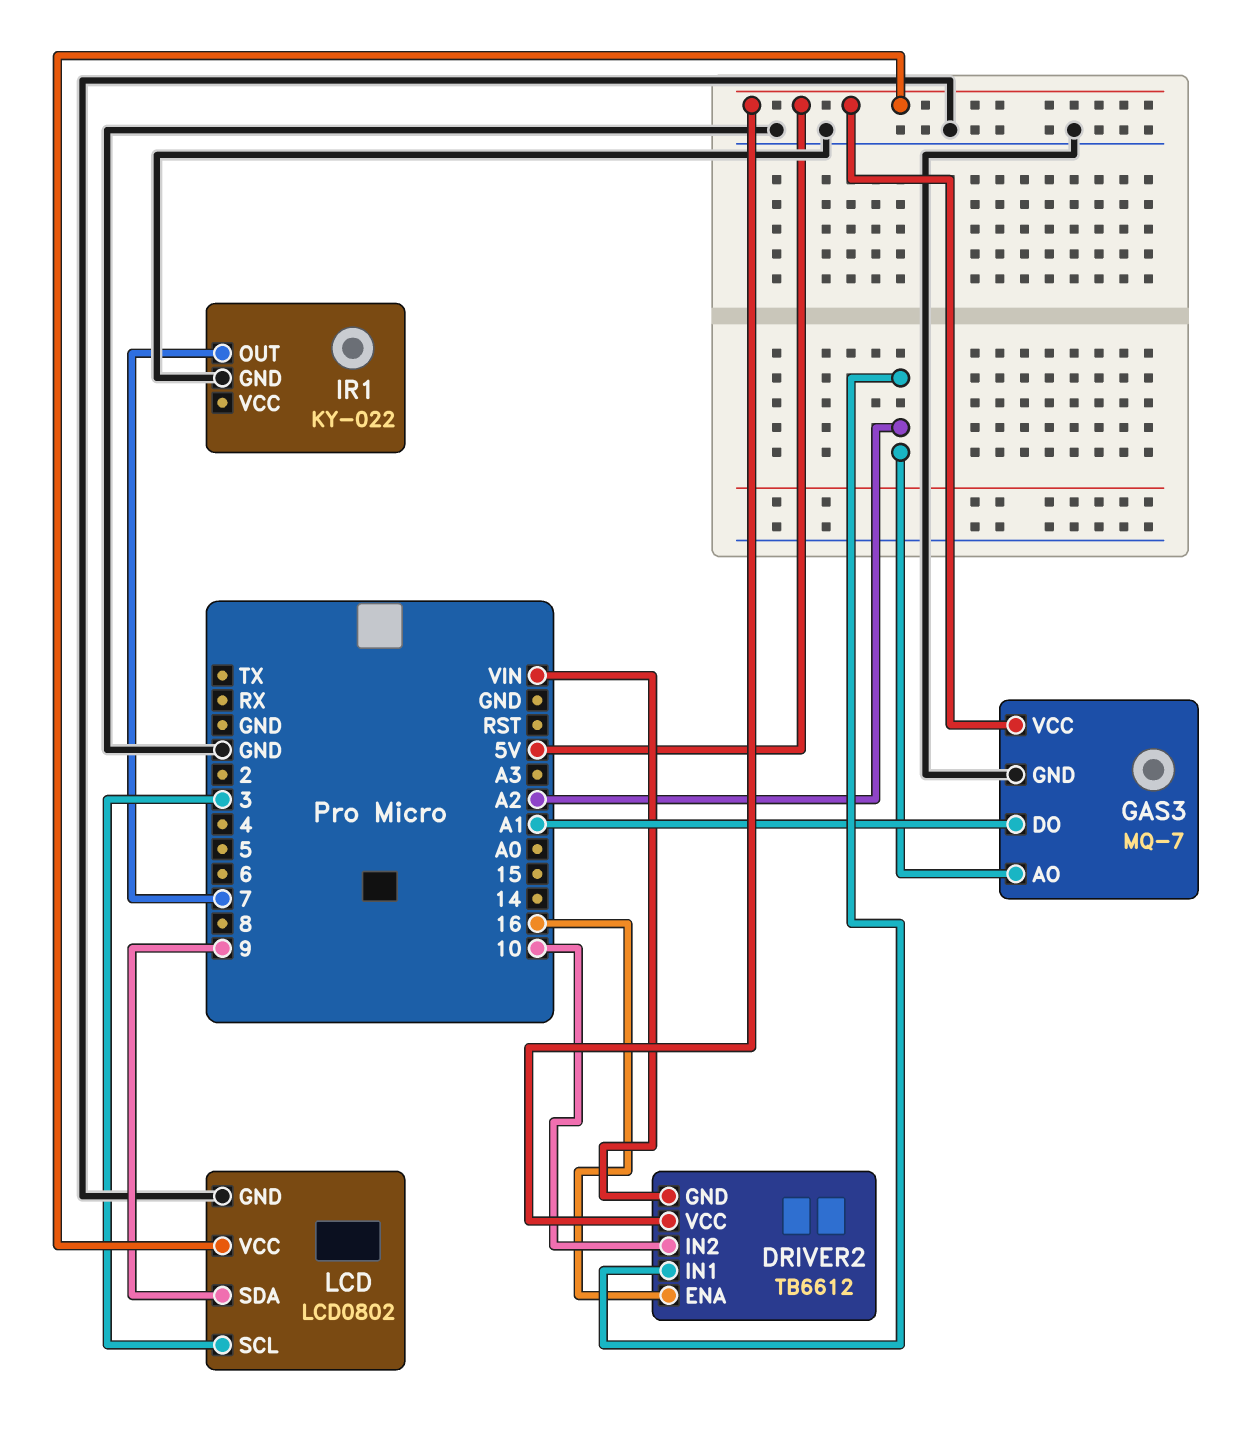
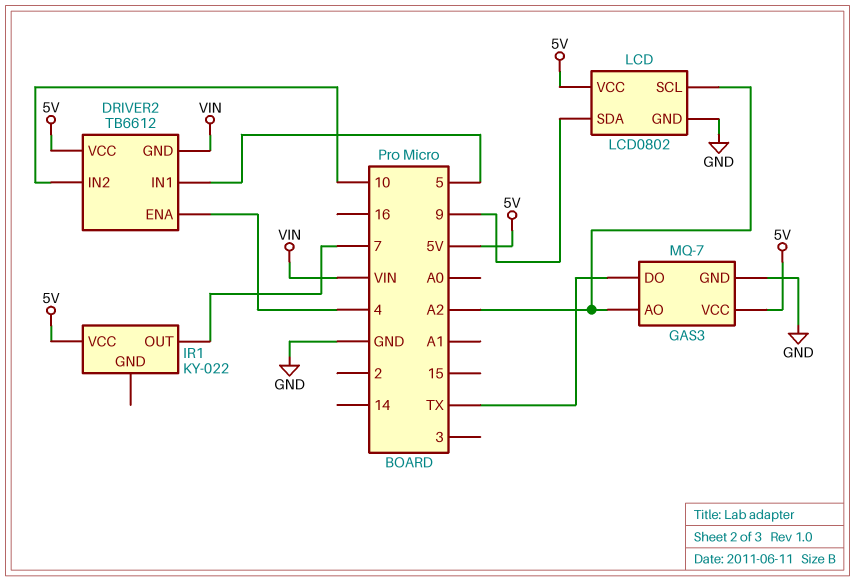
DRIVER2 pin ENA: 16 -> 4
DRIVER2 pin IN1: A2 -> 5
GAS3 pin DO: A1 -> TX
IR1 pin GND: GND -> none
IR1 pin VCC: none -> 5V
LCD pin SCL: 3 -> A2

